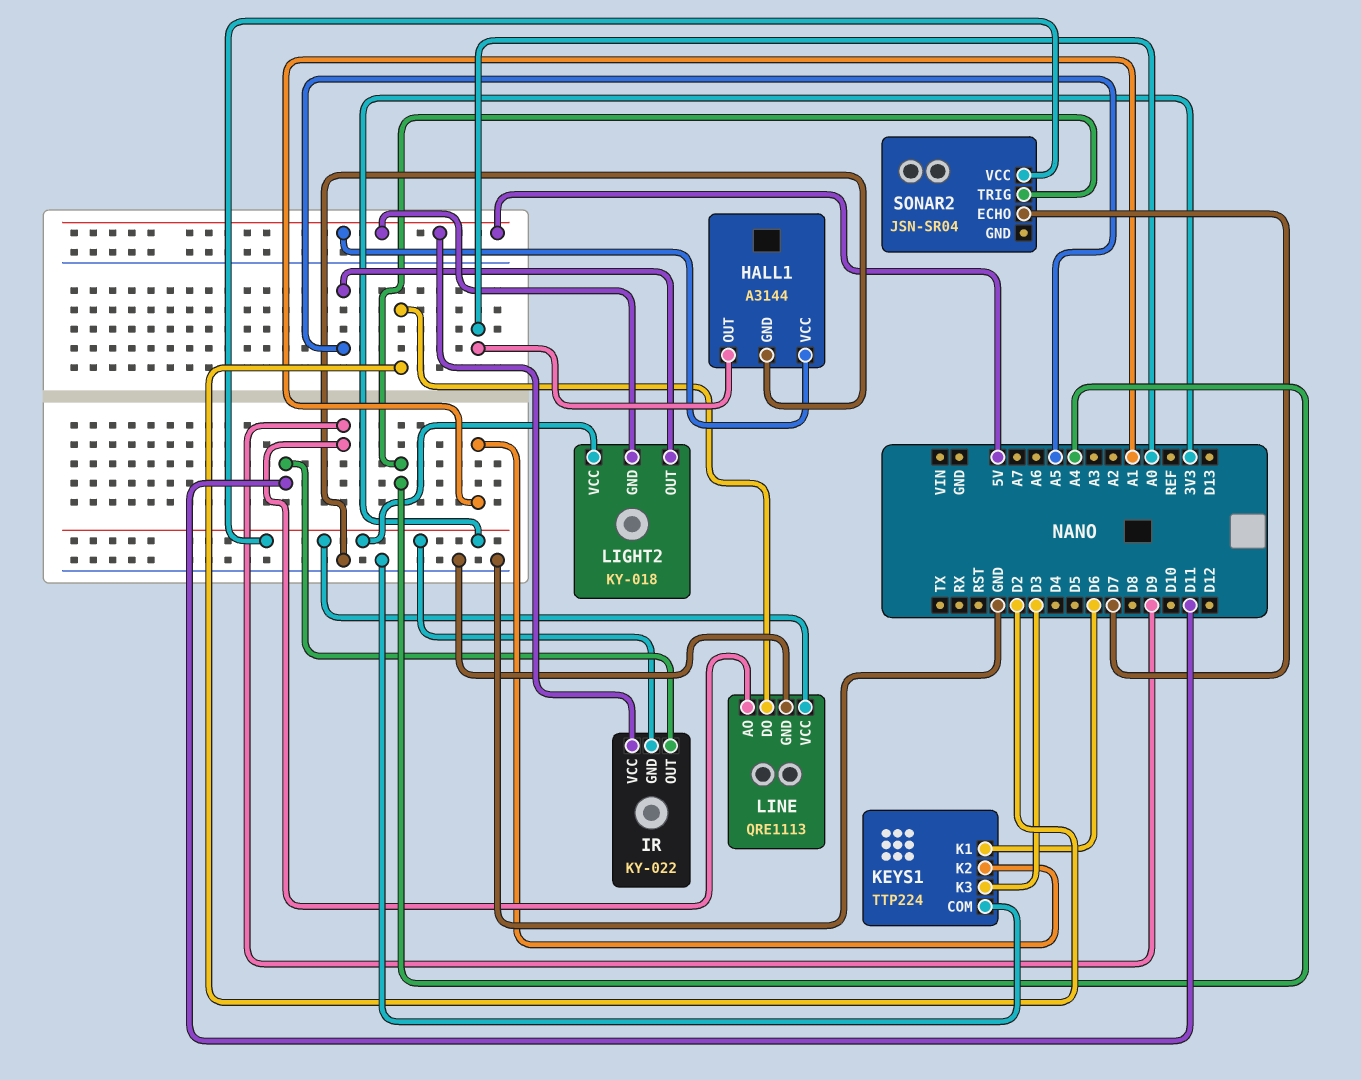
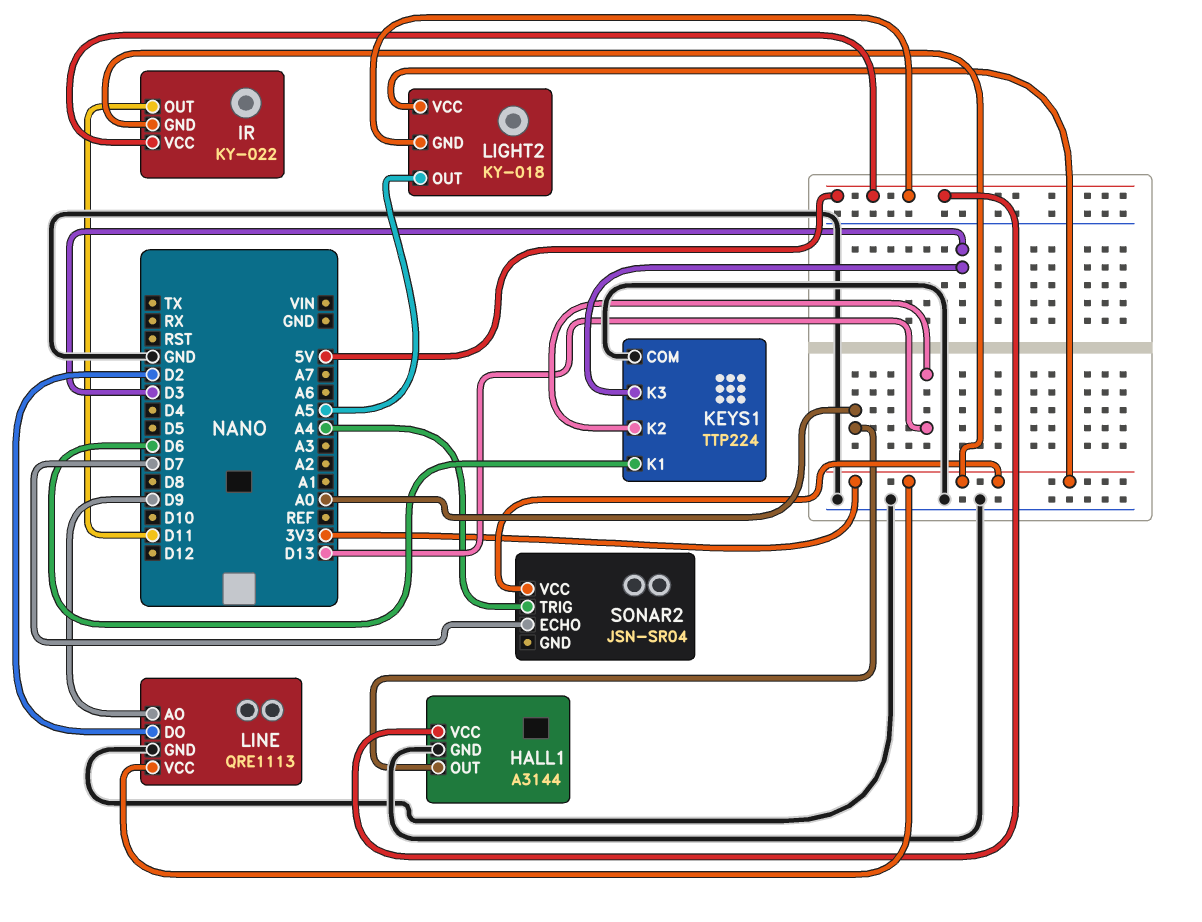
KEYS1 pin K2: A1 -> D13

